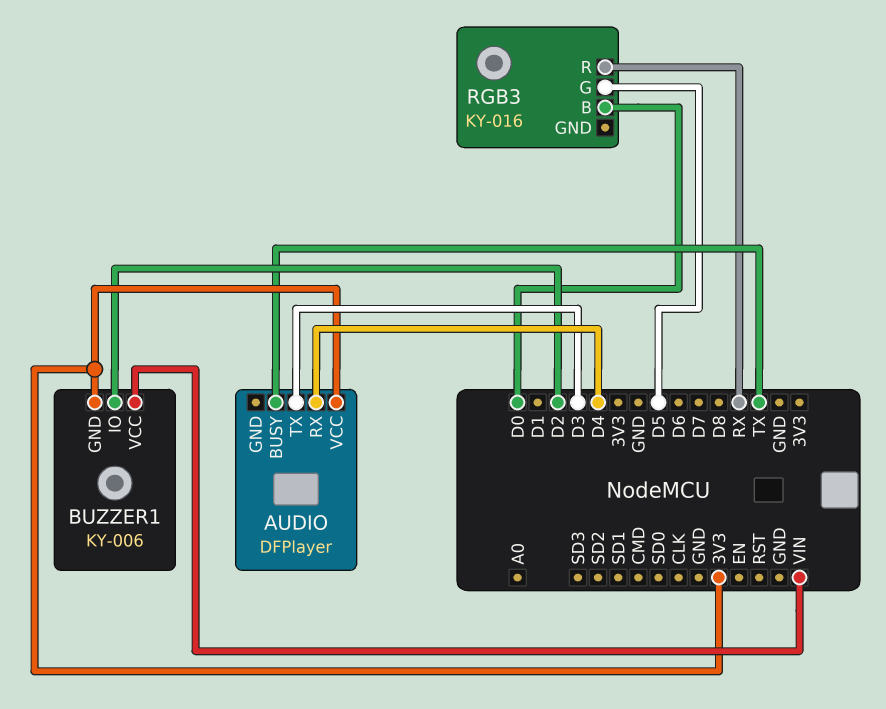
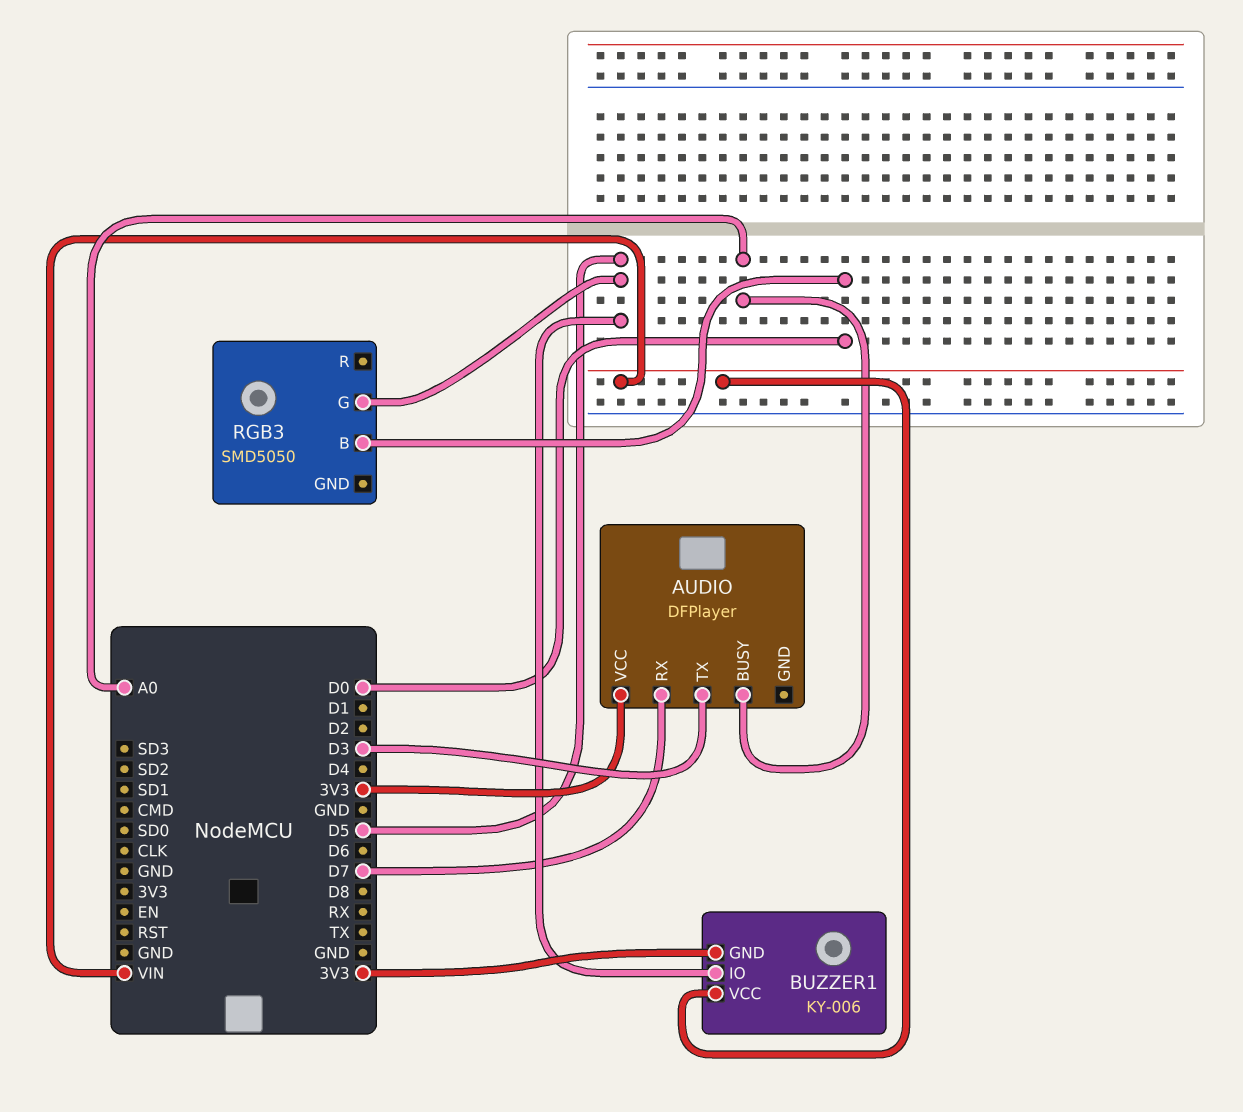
AUDIO pin BUSY: TX -> A0
AUDIO pin RX: D4 -> D7
BUZZER1 pin IO: D2 -> D5
RGB3: KY-016 -> SMD5050
RGB3 pin R: RX -> none

